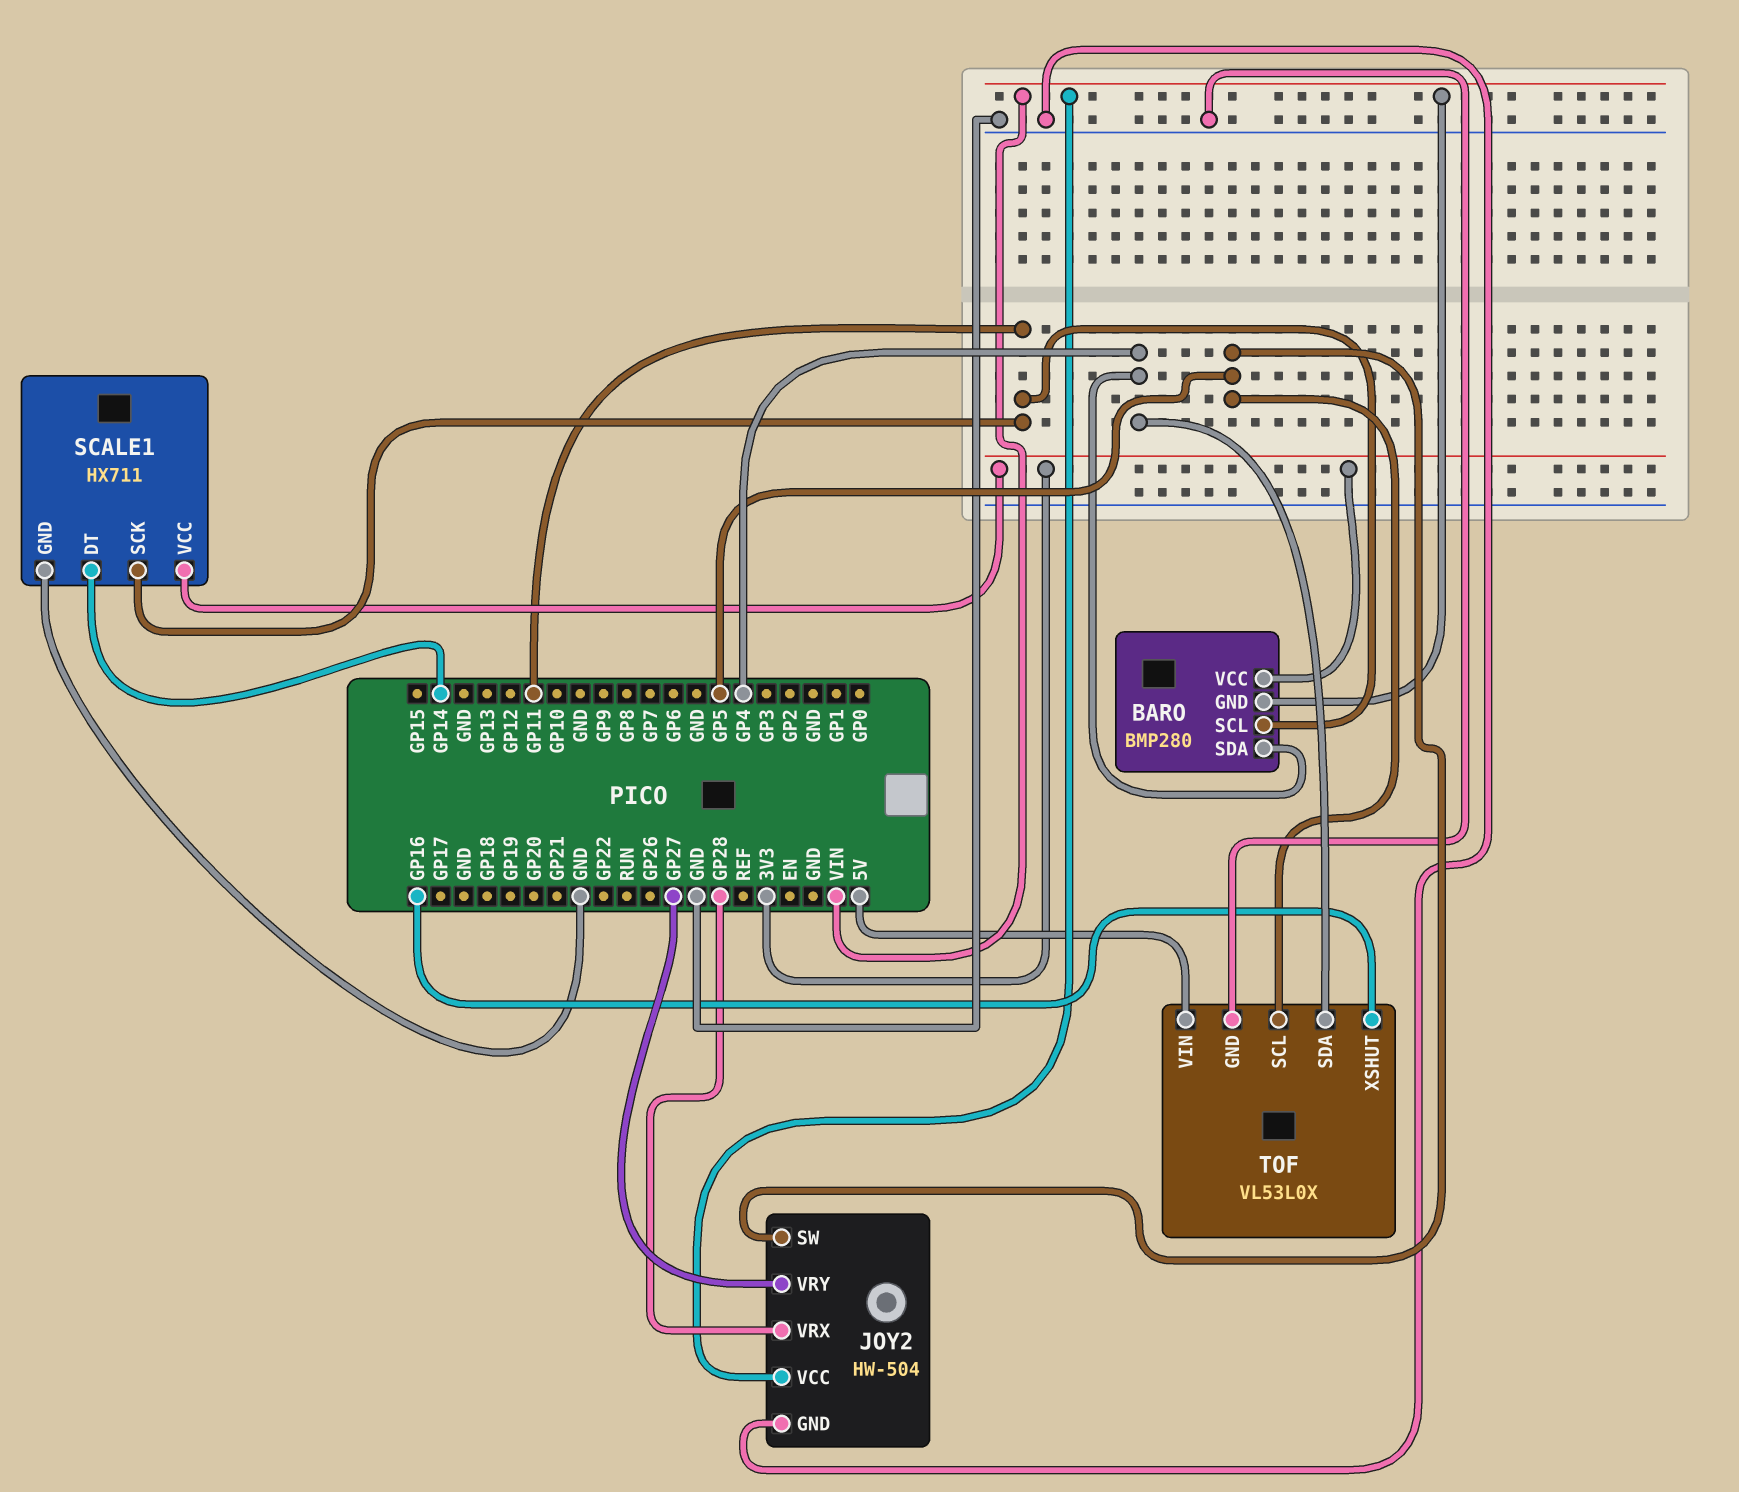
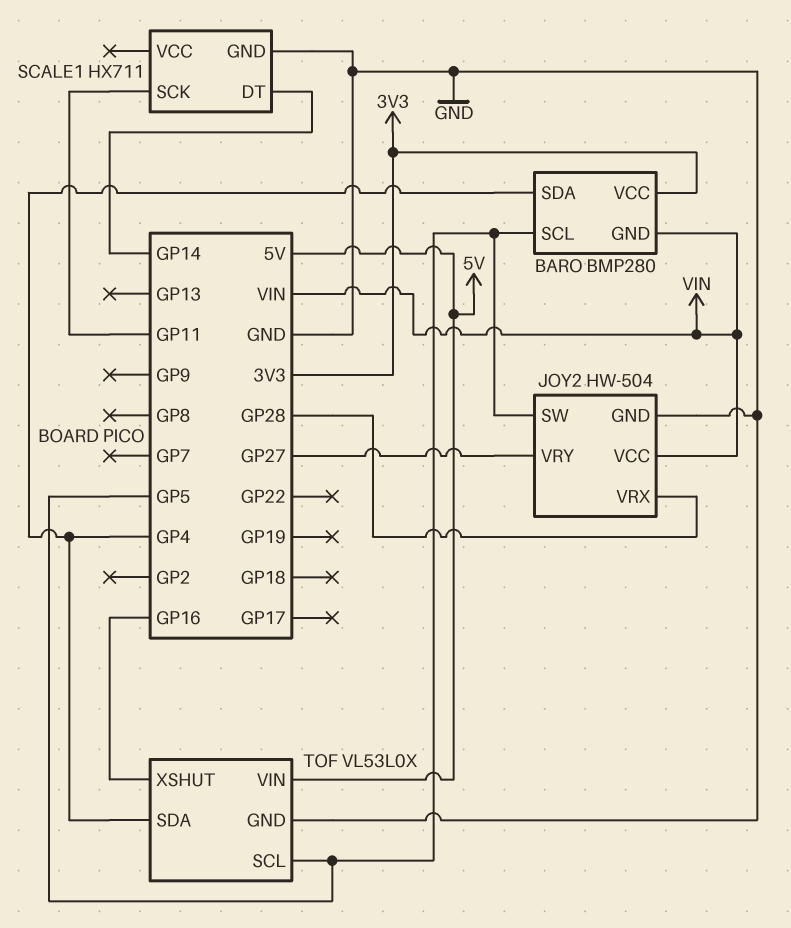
BARO pin SCL: GP11 -> GP5
SCALE1 pin VCC: 3V3 -> none

